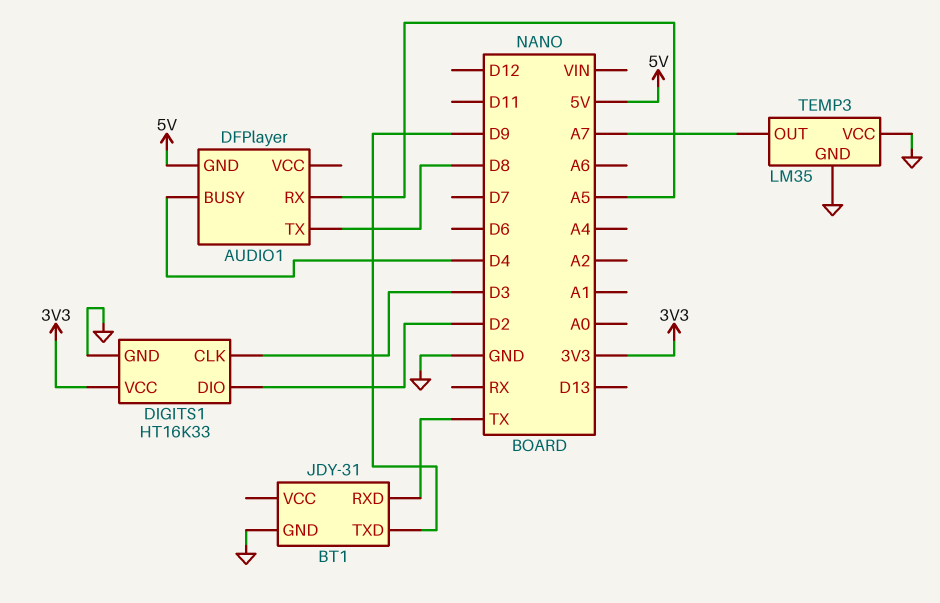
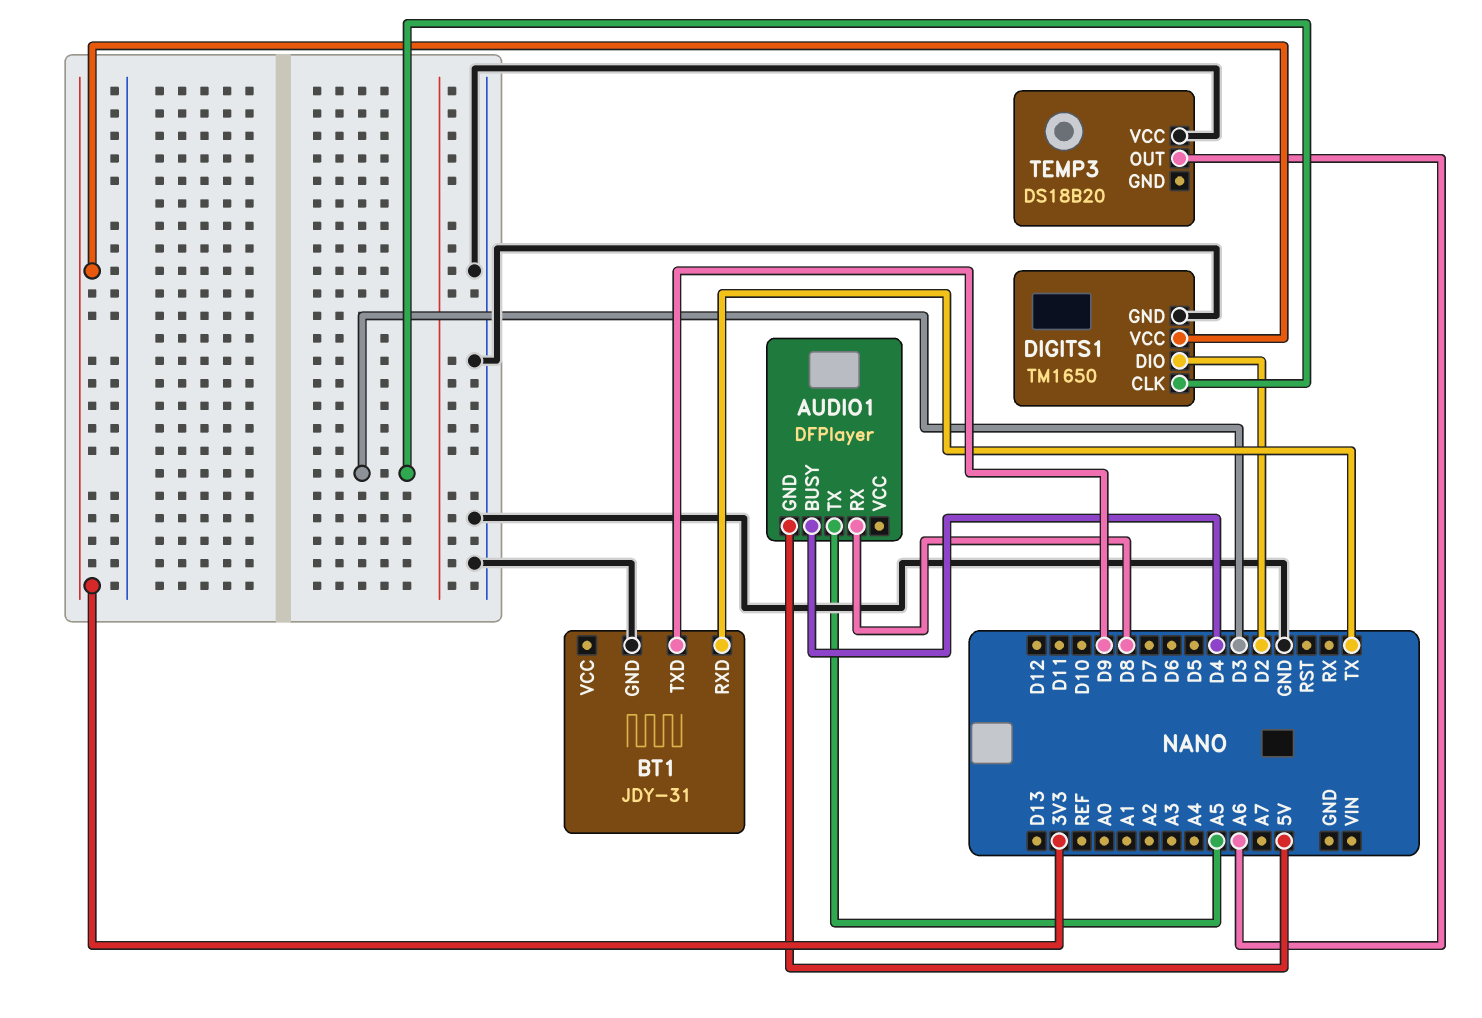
AUDIO1 pin RX: A5 -> D8
AUDIO1 pin TX: D8 -> A5
DIGITS1: HT16K33 -> TM1650
TEMP3: LM35 -> DS18B20
TEMP3 pin GND: GND -> none
TEMP3 pin OUT: A7 -> A6

